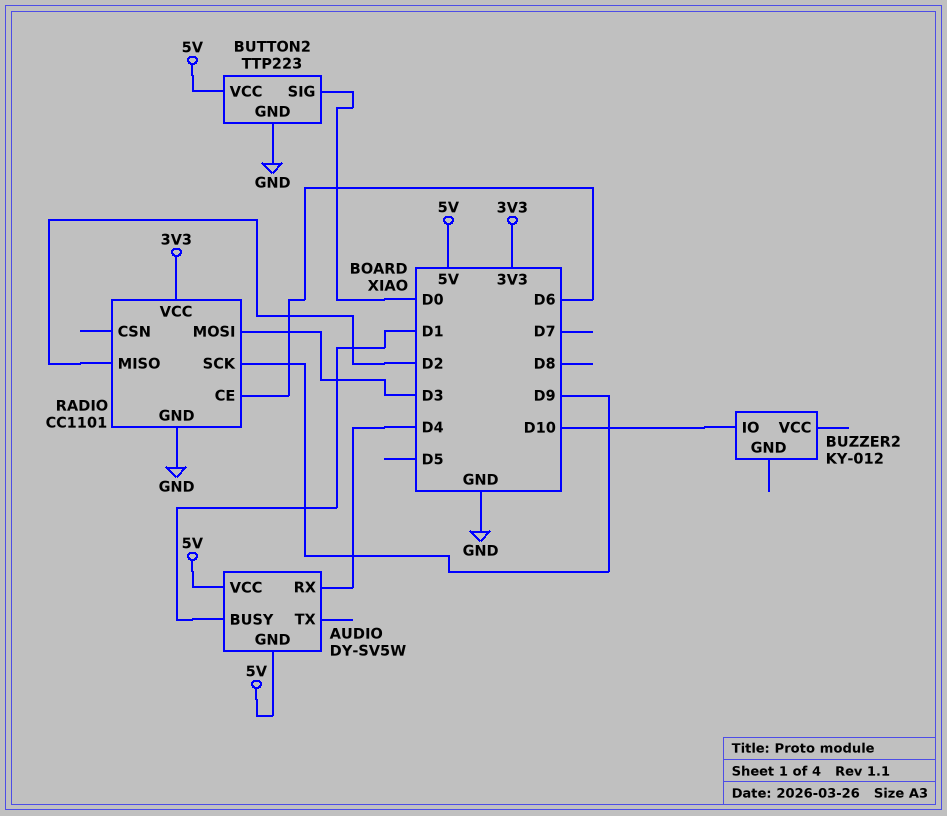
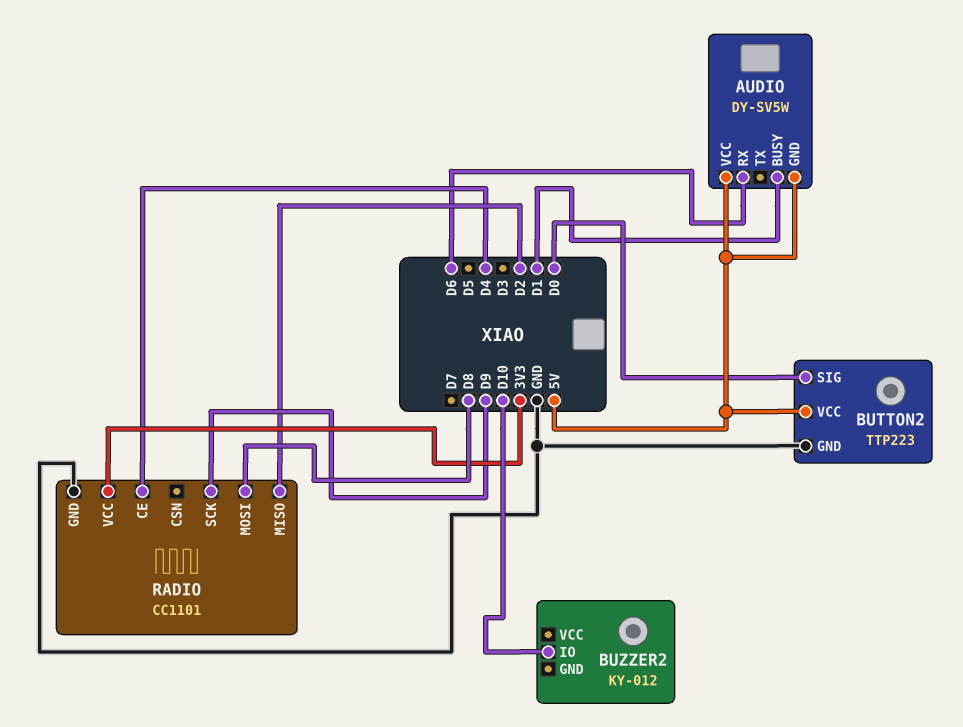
AUDIO pin RX: D4 -> D6
RADIO pin CE: D6 -> D4
RADIO pin MOSI: D3 -> D8

